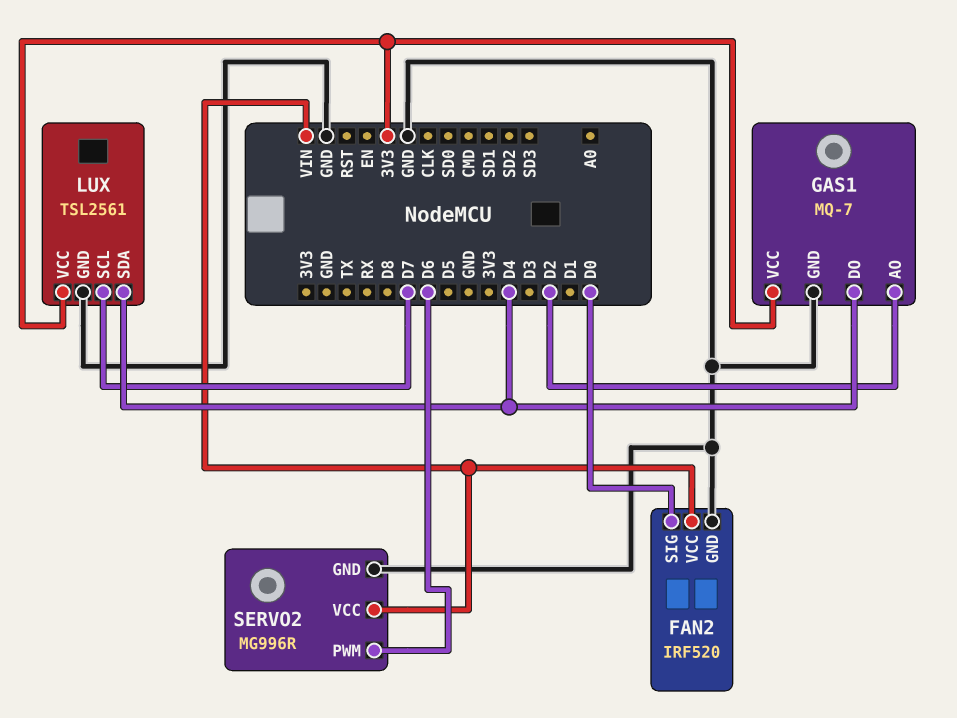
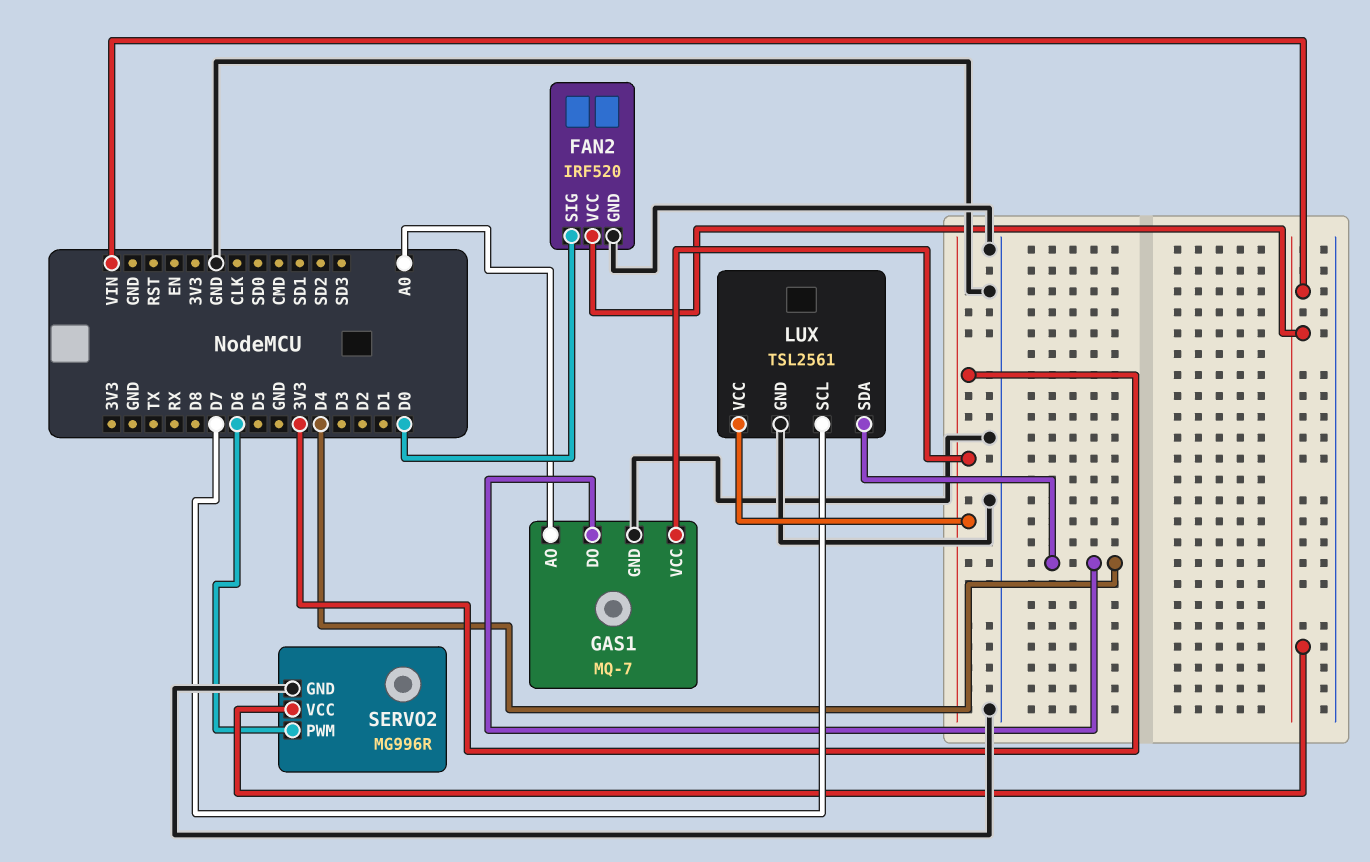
GAS1 pin AO: D2 -> A0

